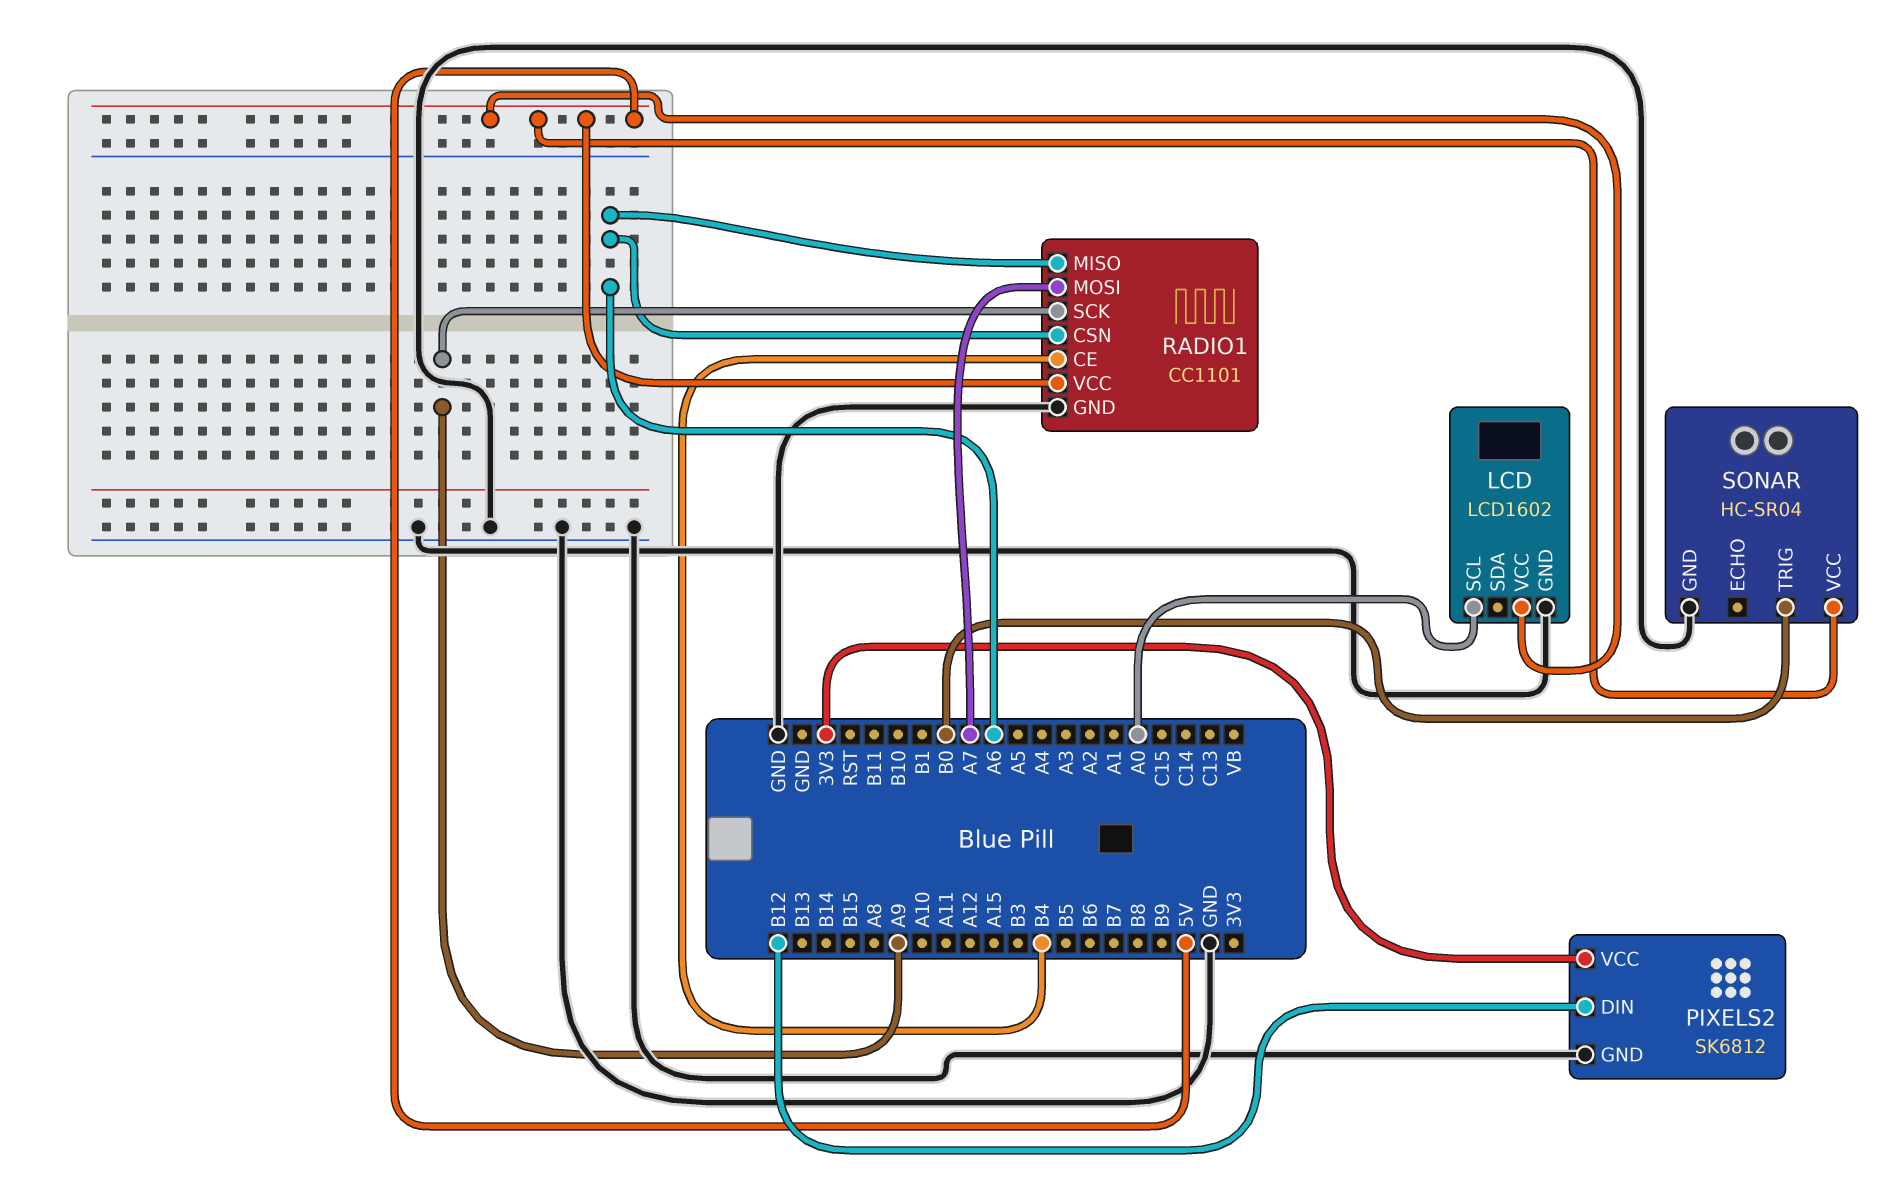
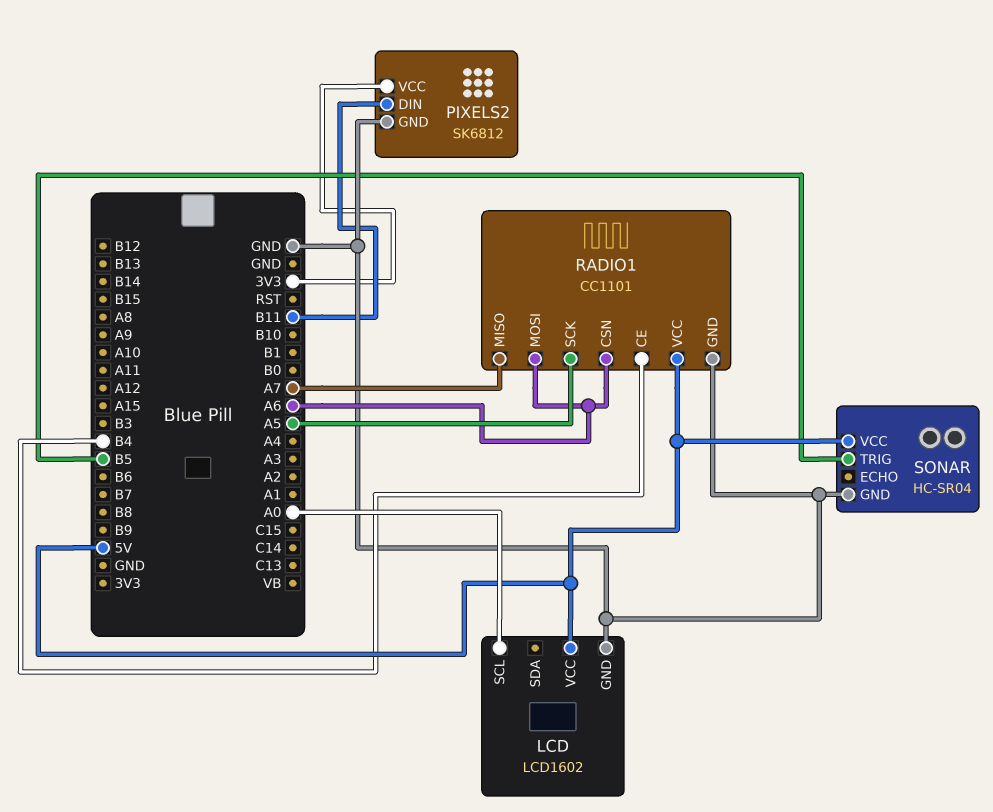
PIXELS2 pin DIN: B12 -> B11
RADIO1 pin MISO: A6 -> A7
RADIO1 pin MOSI: A7 -> A6
RADIO1 pin SCK: A9 -> A5
SONAR pin TRIG: B0 -> B5

